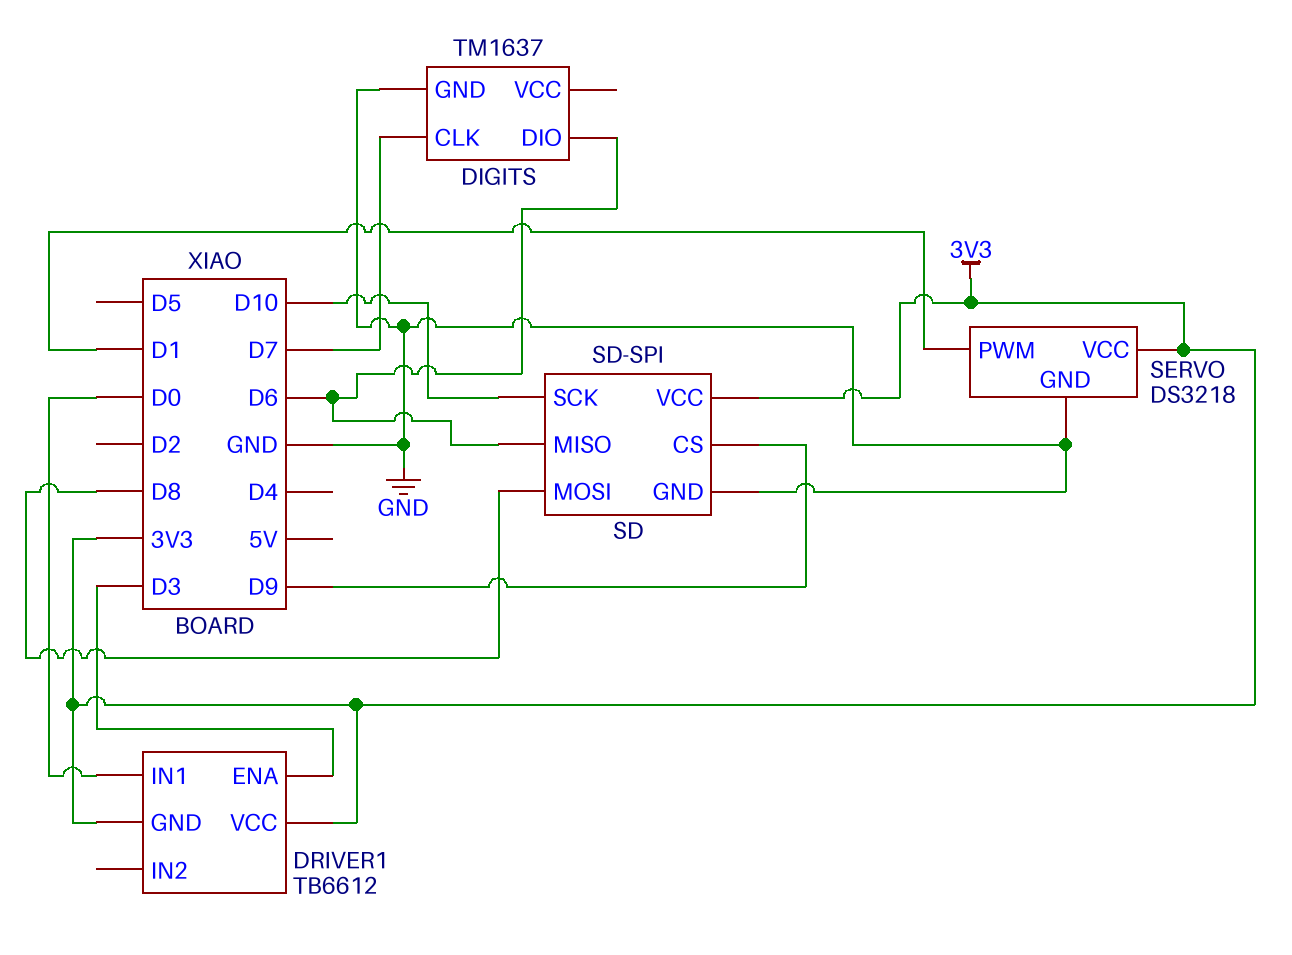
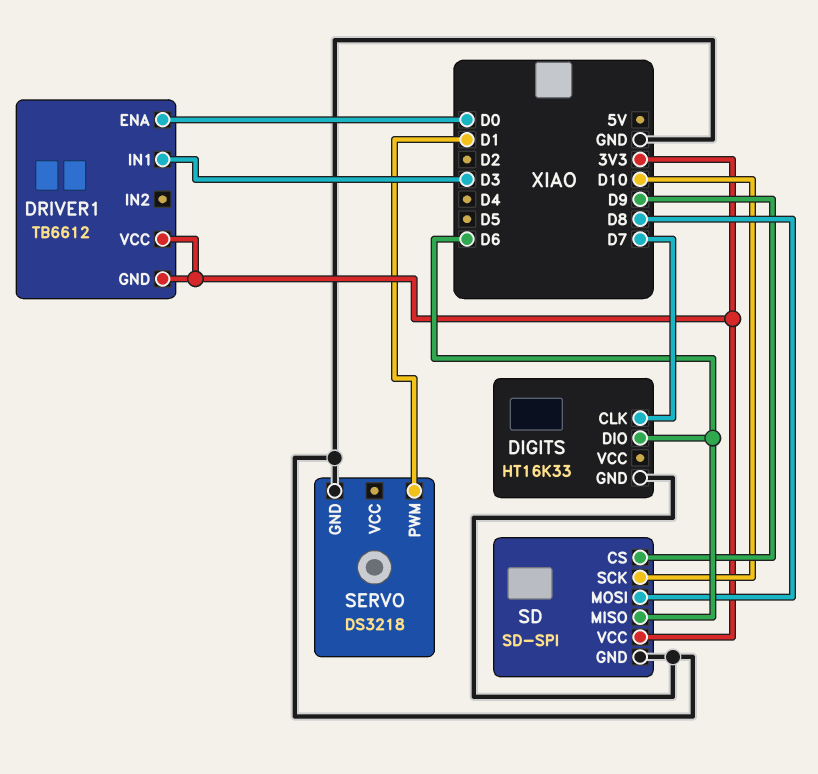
DIGITS: TM1637 -> HT16K33
DRIVER1 pin ENA: D3 -> D0
DRIVER1 pin IN1: D0 -> D3
SERVO pin VCC: 3V3 -> none

